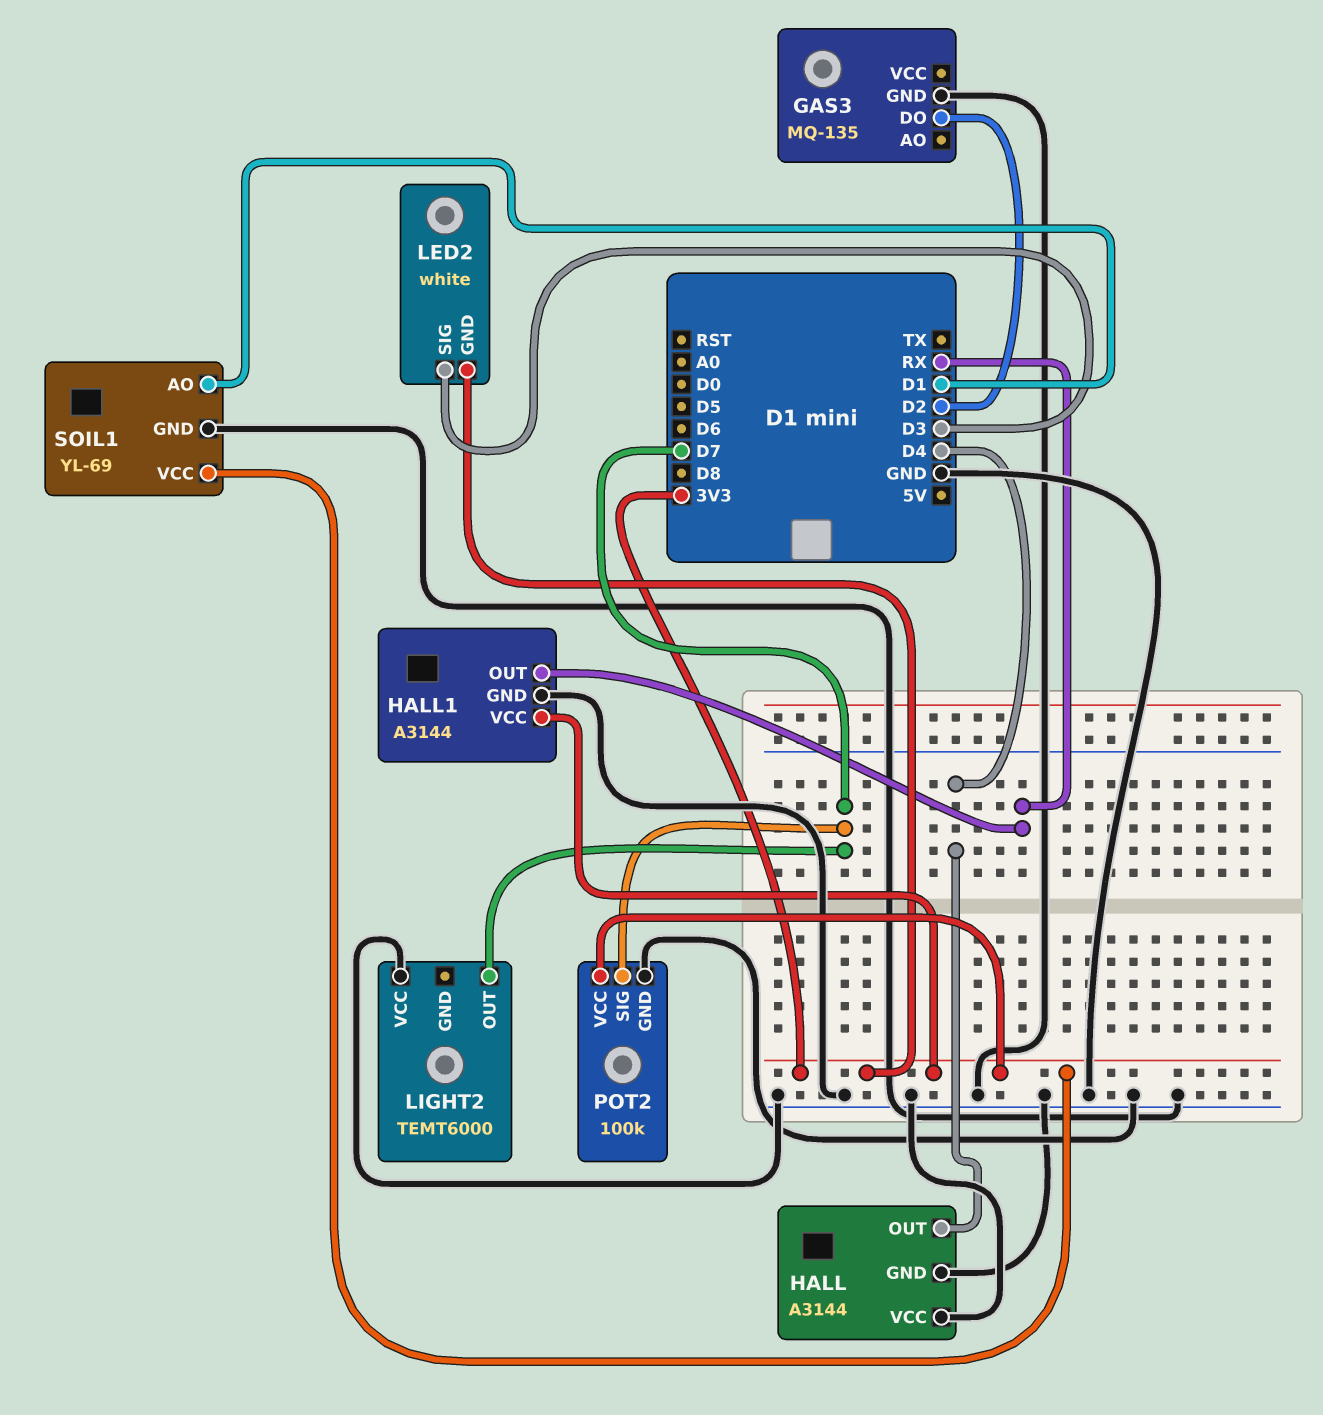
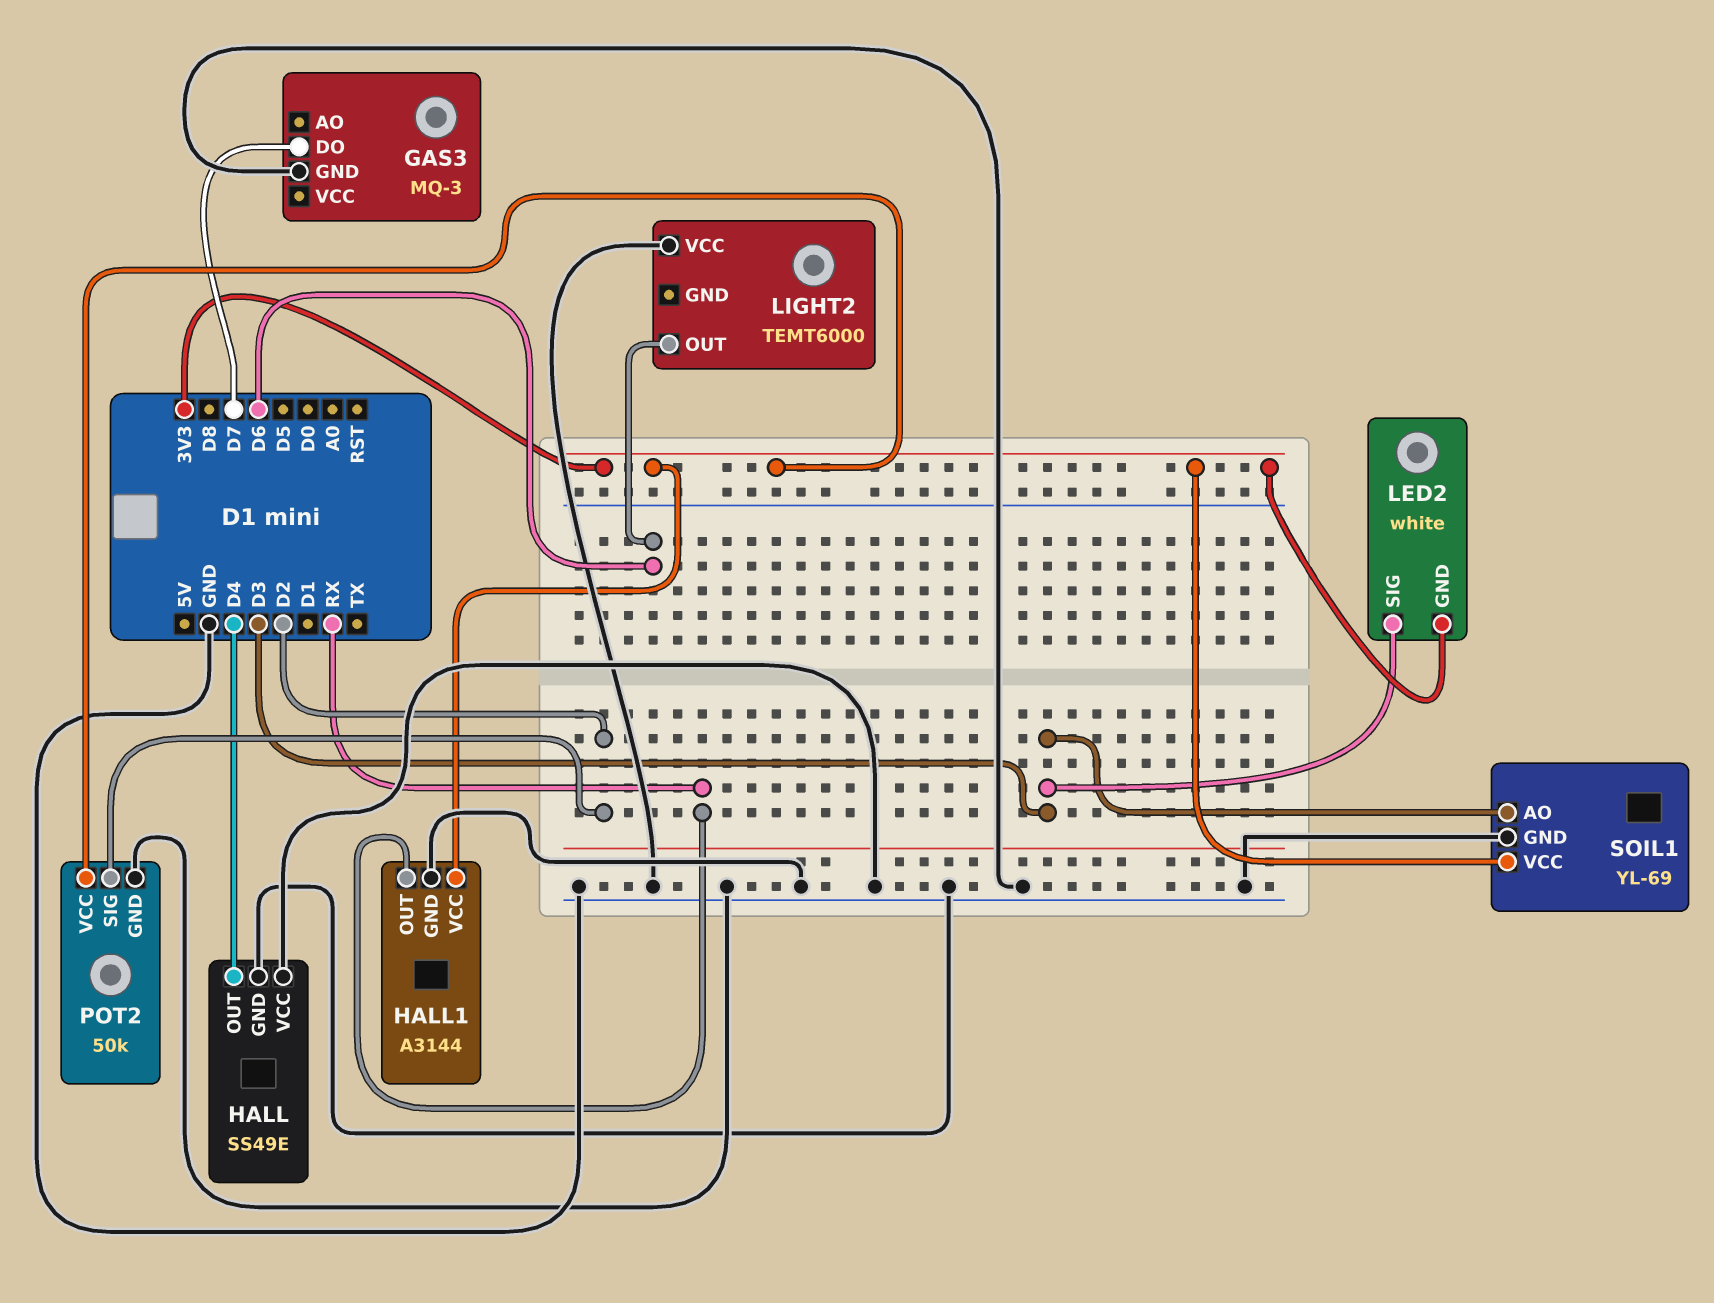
GAS3: MQ-135 -> MQ-3
GAS3 pin DO: D2 -> D7
HALL: A3144 -> SS49E
LIGHT2 pin OUT: D7 -> D6
POT2: 100k -> 50k
POT2 pin SIG: D7 -> D2
SOIL1 pin AO: D1 -> D3

